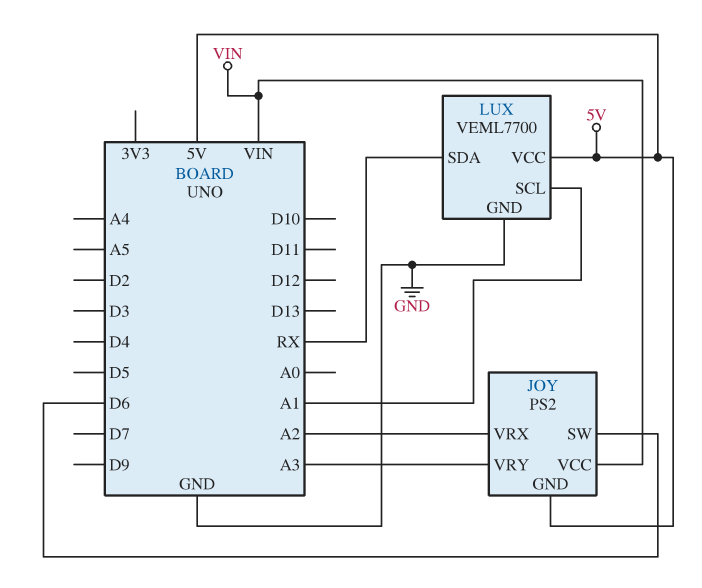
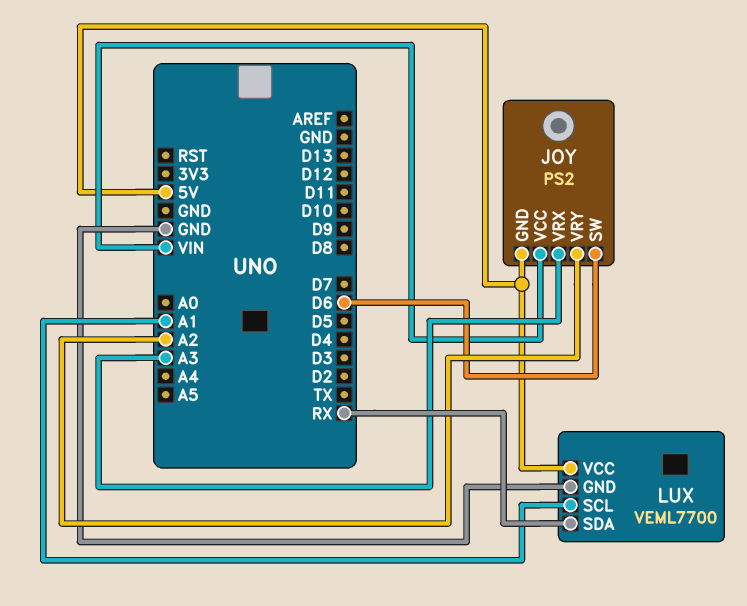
JOY pin VRX: A2 -> A3
JOY pin VRY: A3 -> A2

